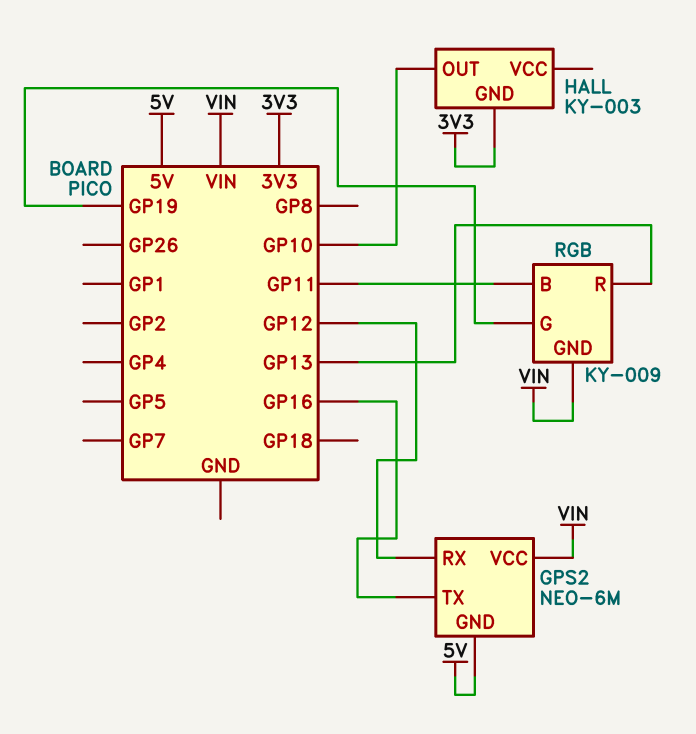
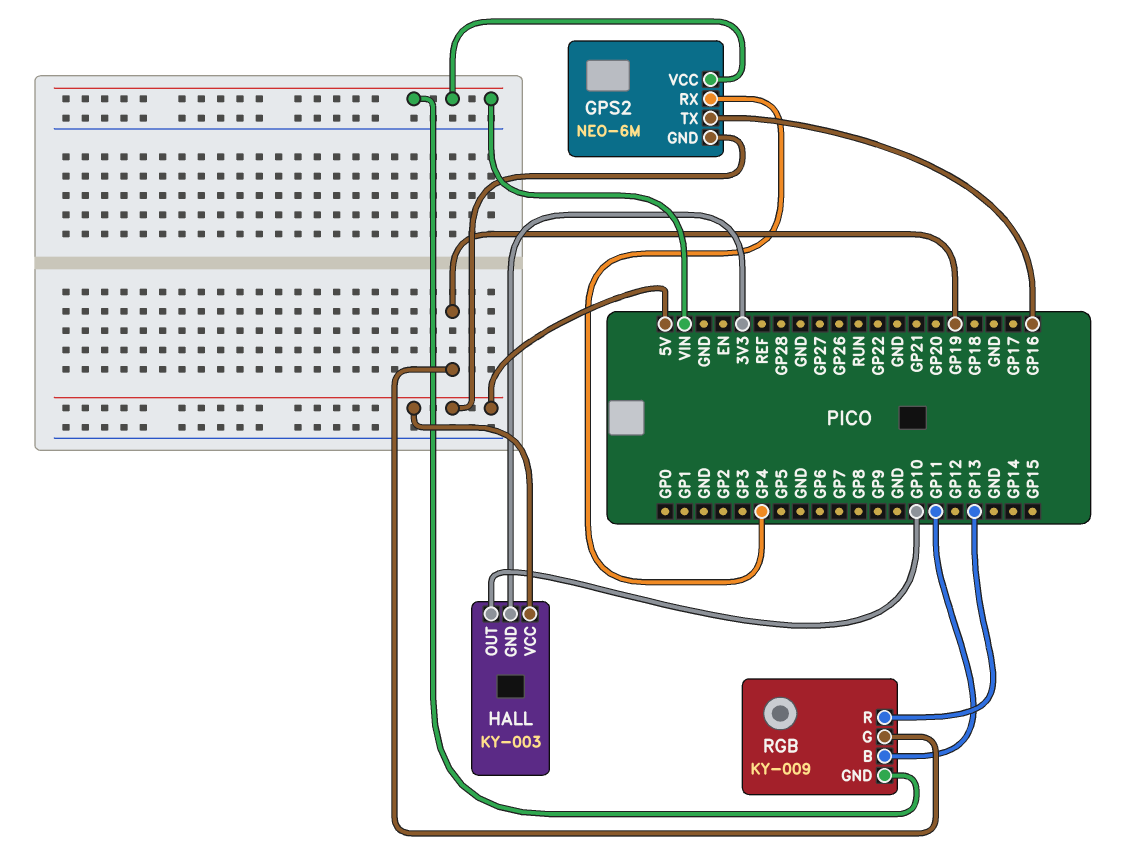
GPS2 pin RX: GP12 -> GP4
HALL pin VCC: none -> 5V

